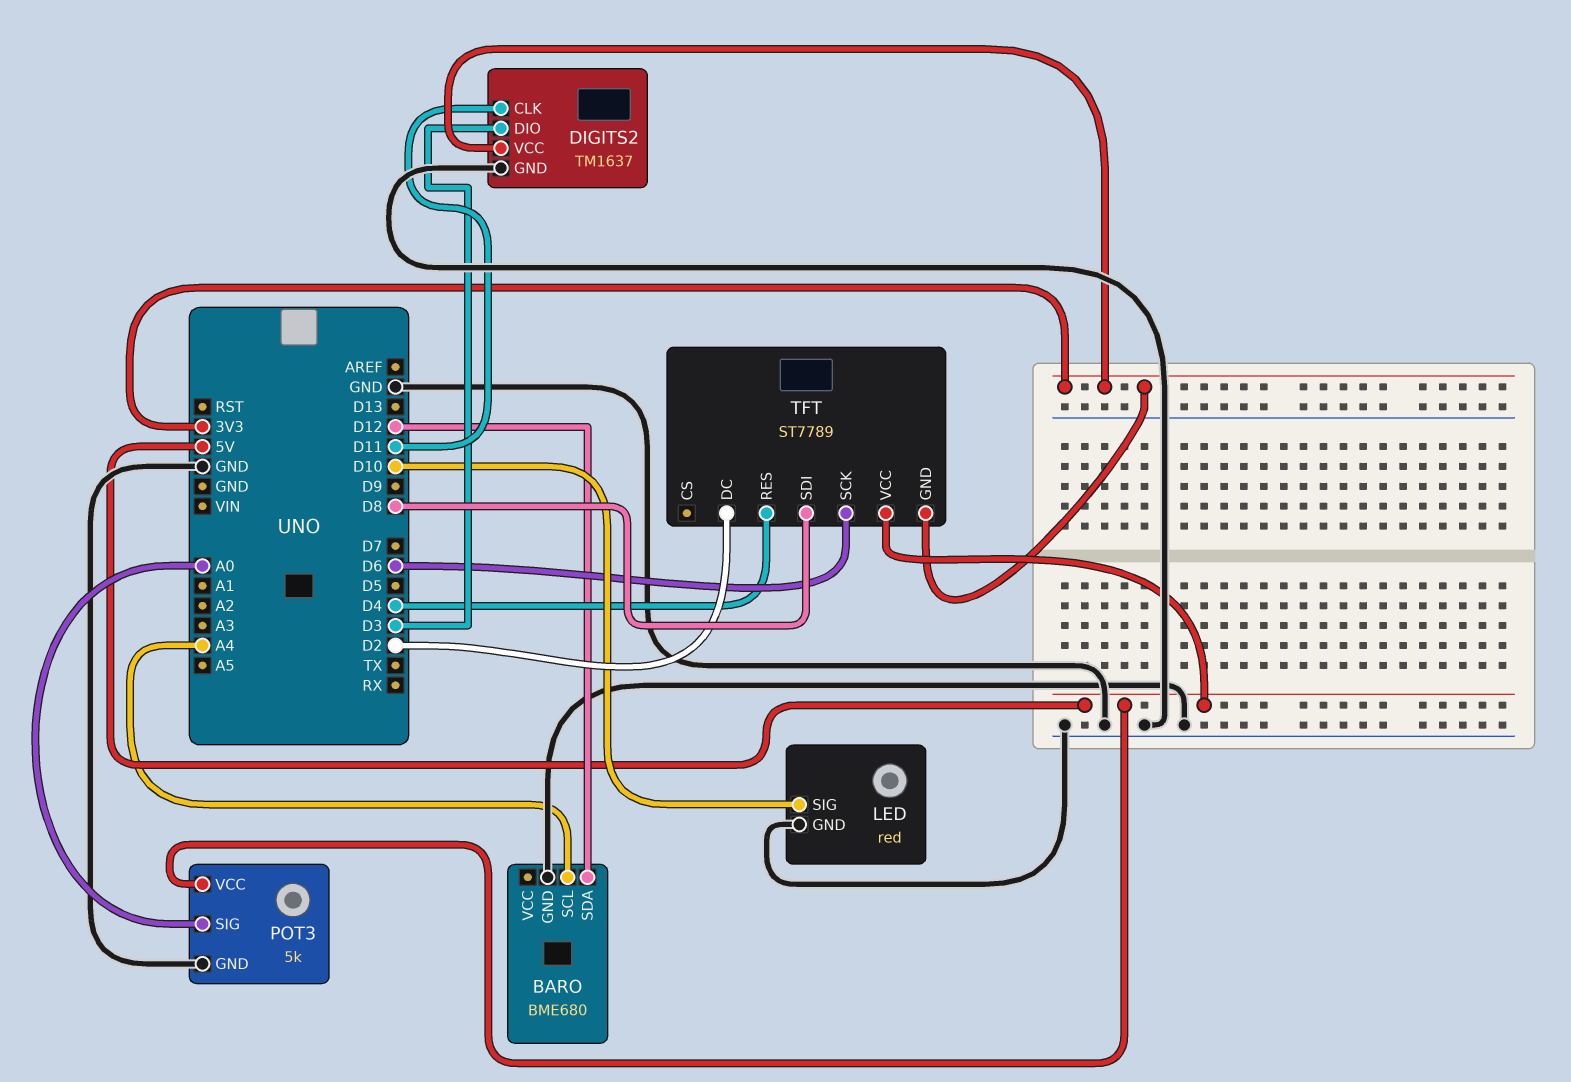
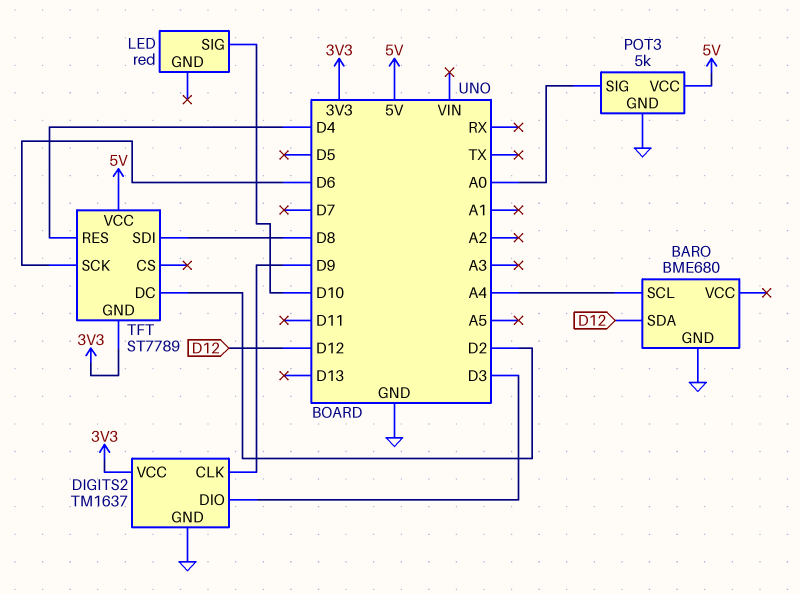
DIGITS2 pin CLK: D11 -> D9
LED pin GND: GND -> none

